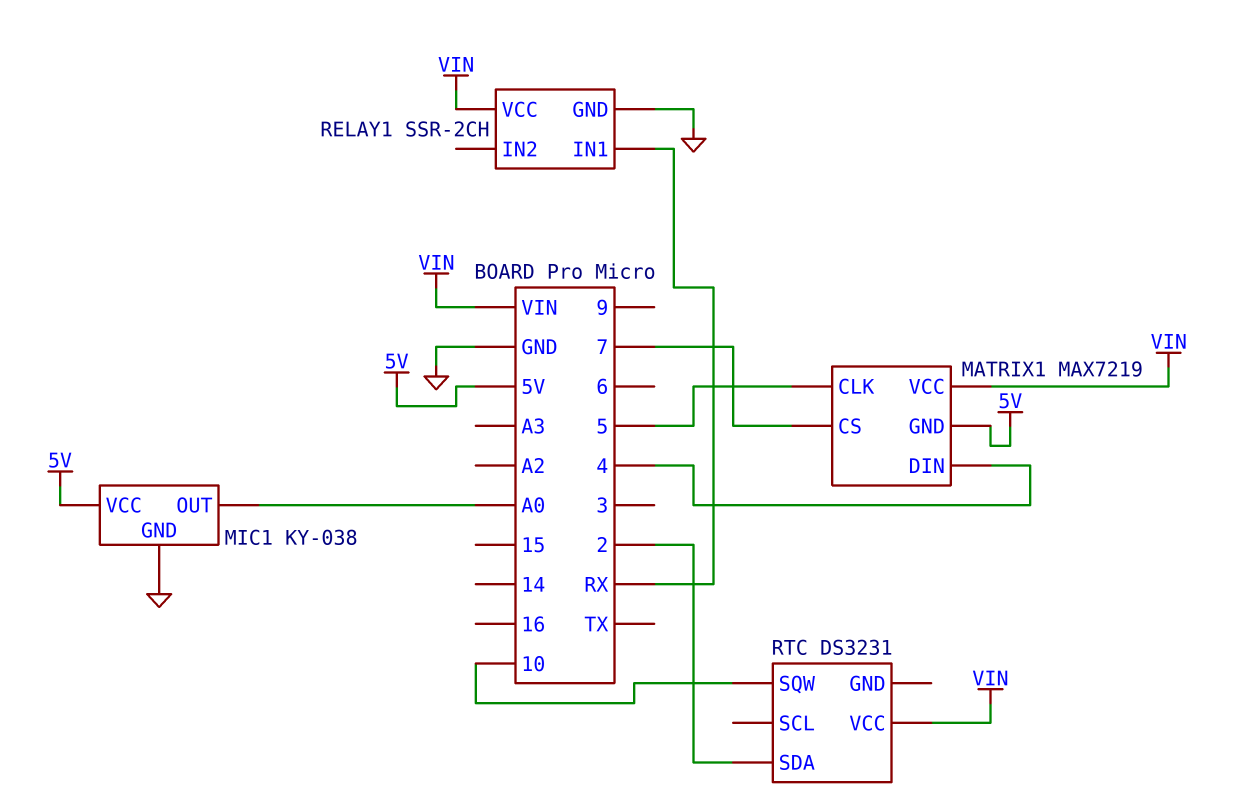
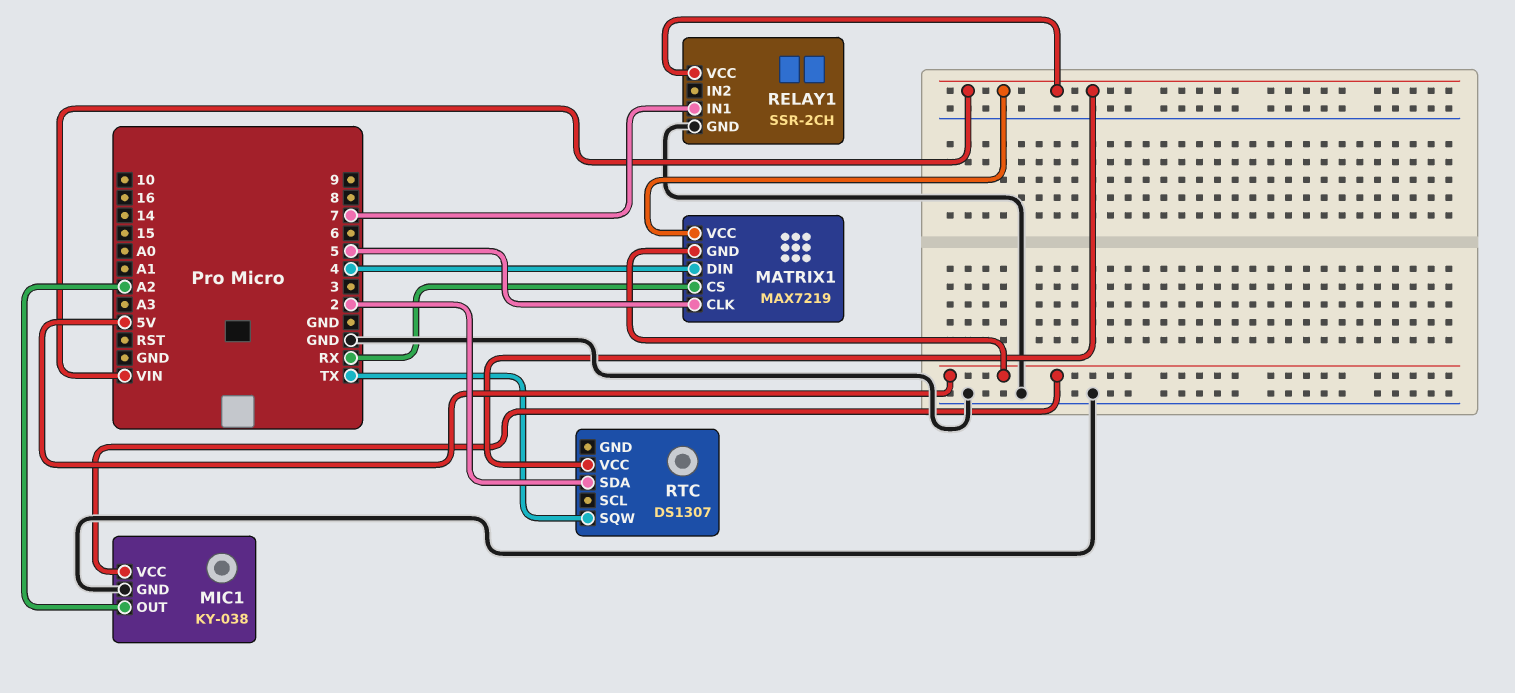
MATRIX1 pin CS: 7 -> RX
MIC1 pin OUT: A0 -> A2
RELAY1 pin IN1: RX -> 7
RTC: DS3231 -> DS1307
RTC pin SQW: 10 -> TX

